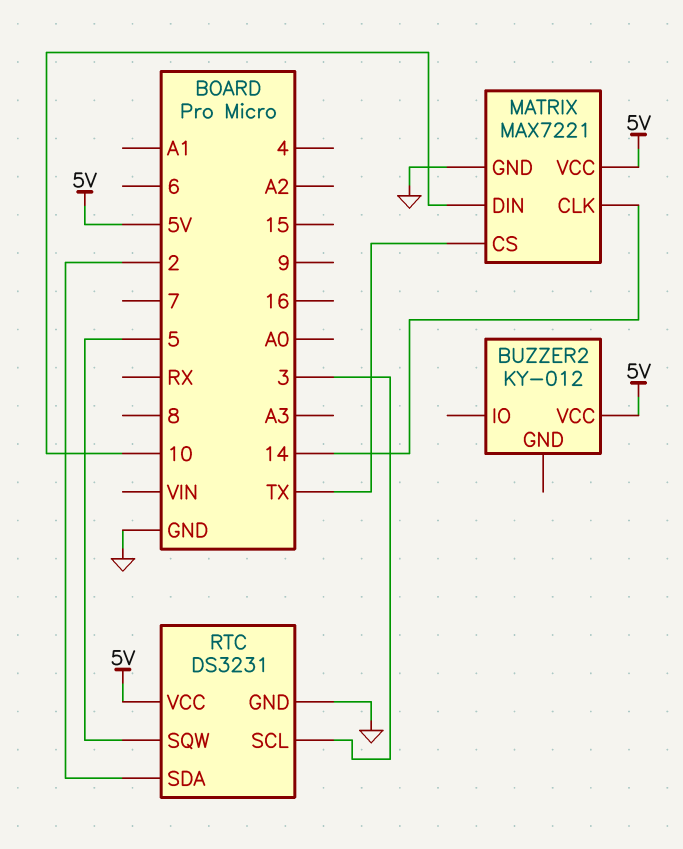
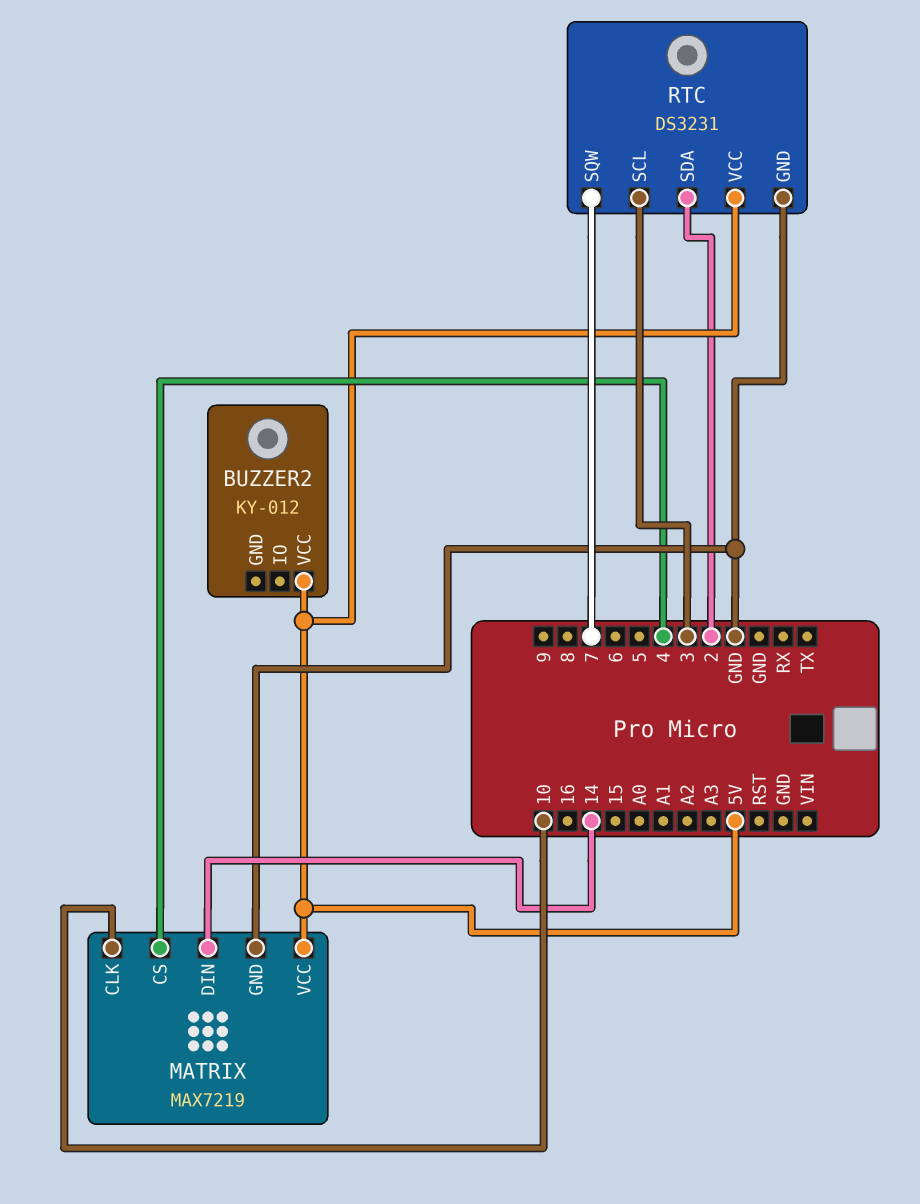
MATRIX: MAX7221 -> MAX7219
MATRIX pin CLK: 14 -> 10
MATRIX pin CS: TX -> 4
MATRIX pin DIN: 10 -> 14
RTC pin SQW: 5 -> 7

